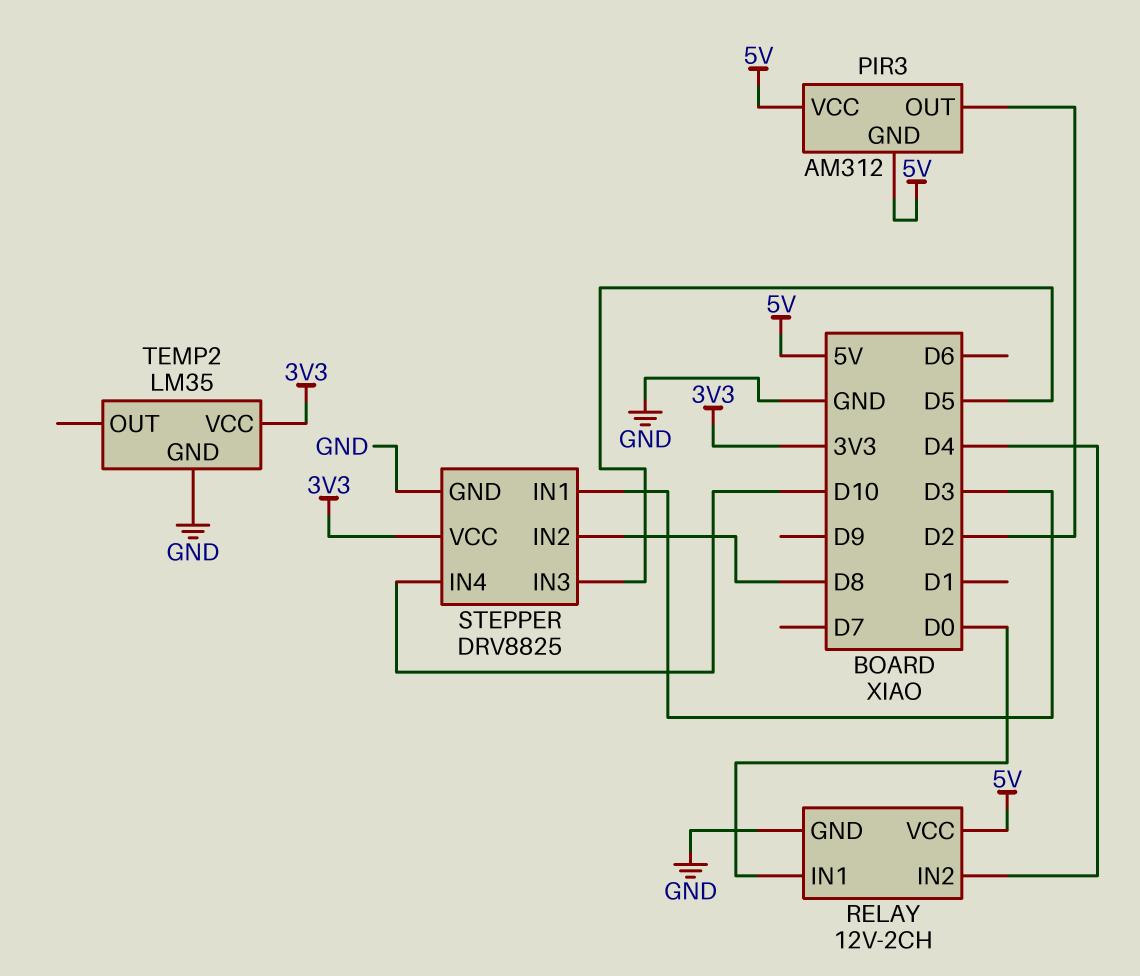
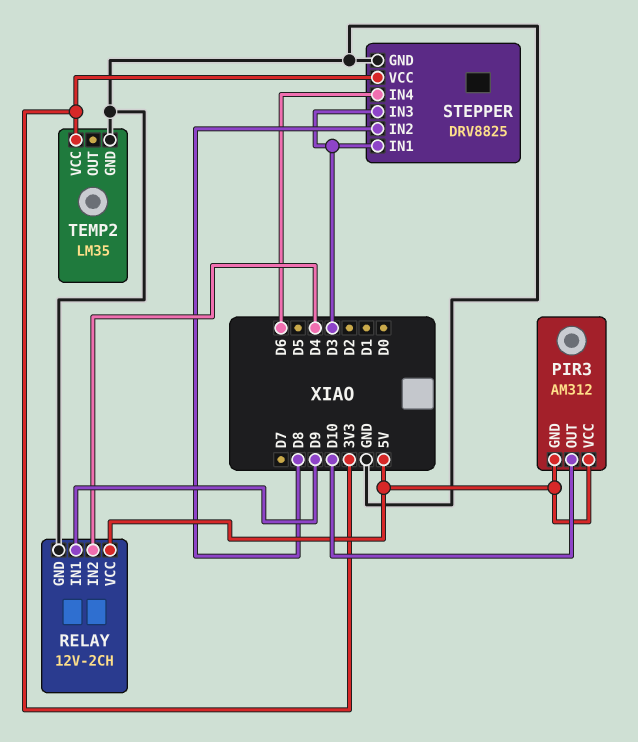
PIR3 pin OUT: D2 -> D10
RELAY pin IN1: D0 -> D9
STEPPER pin IN3: D5 -> D3
STEPPER pin IN4: D10 -> D6

